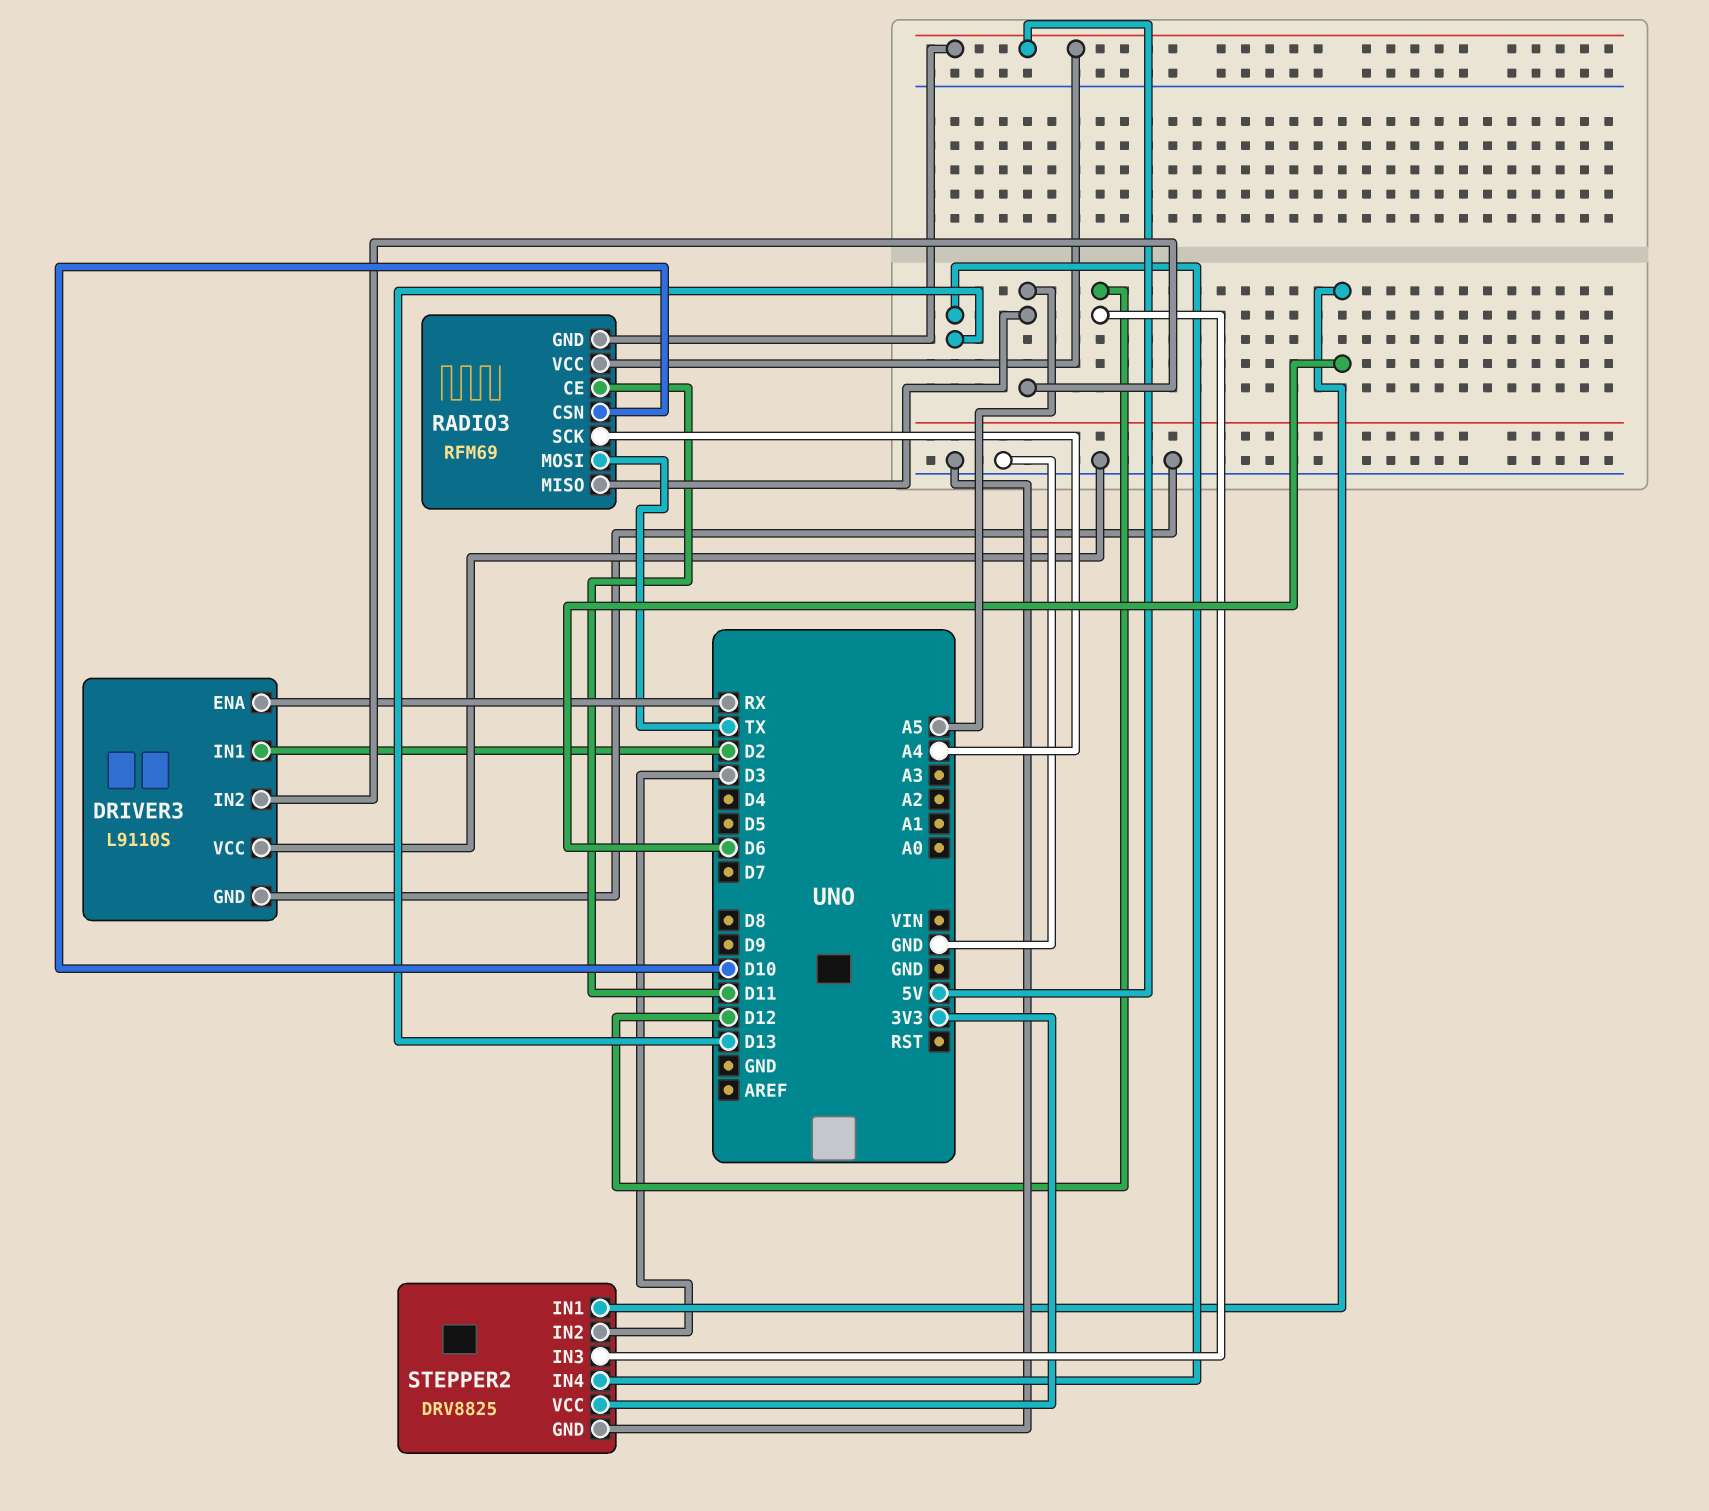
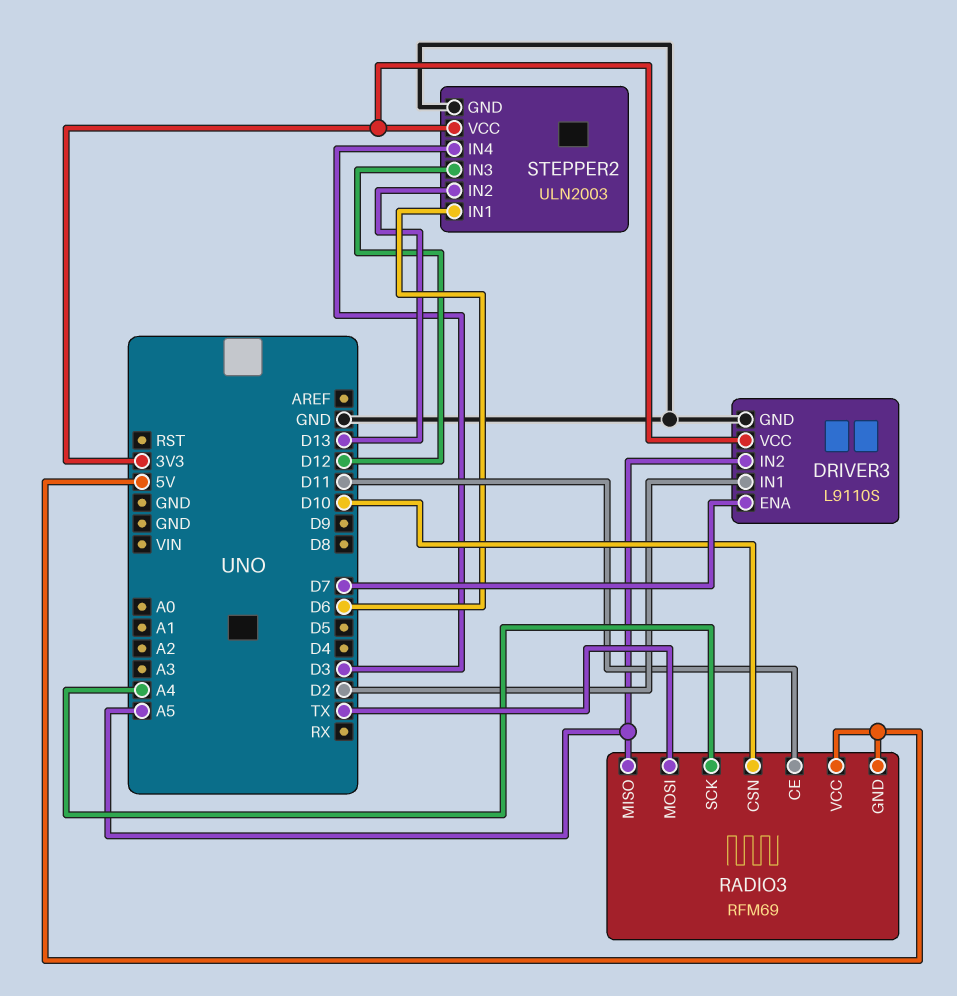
DRIVER3 pin ENA: RX -> D7
DRIVER3 pin VCC: GND -> 3V3
STEPPER2: DRV8825 -> ULN2003
STEPPER2 pin IN2: D3 -> D13
STEPPER2 pin IN4: D13 -> D3

